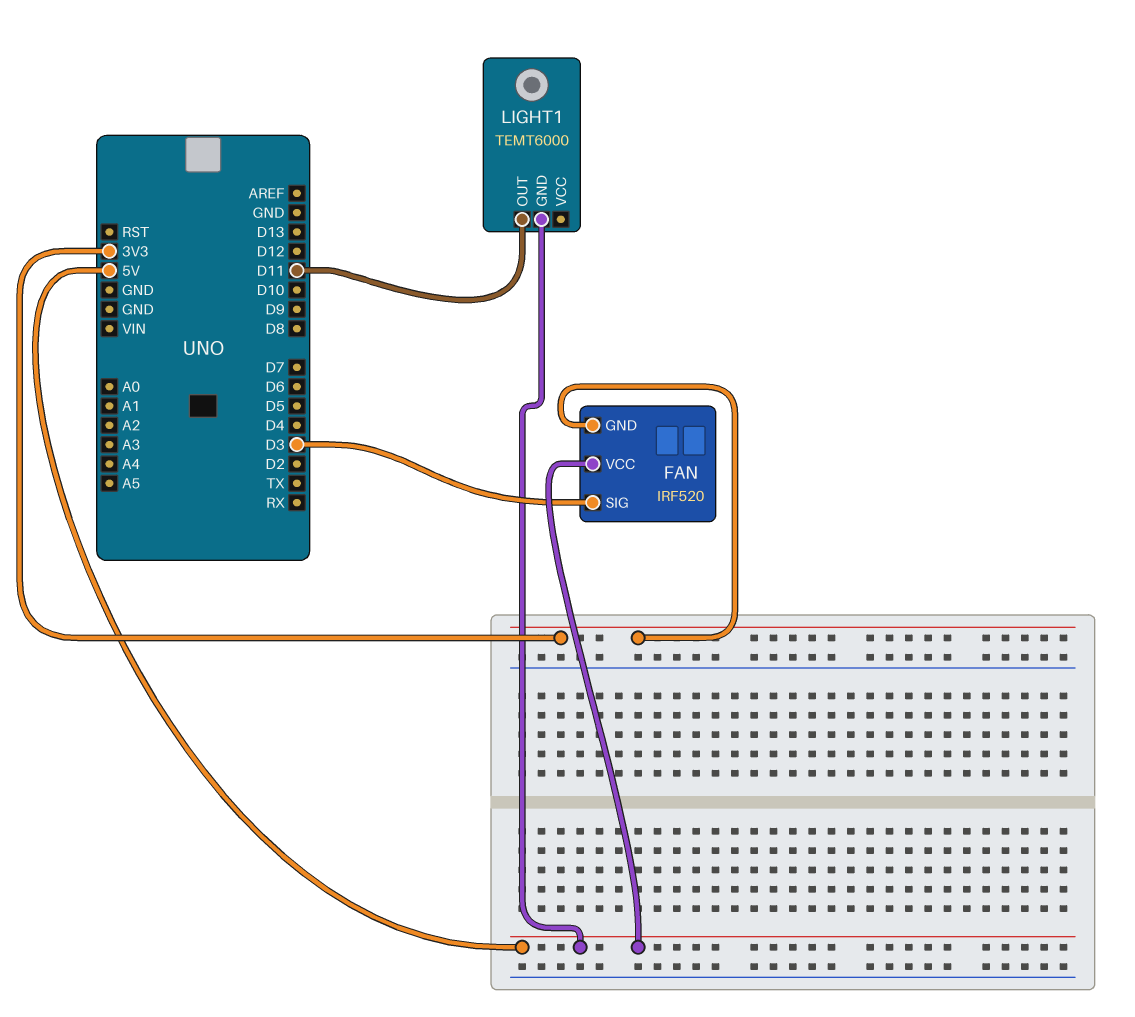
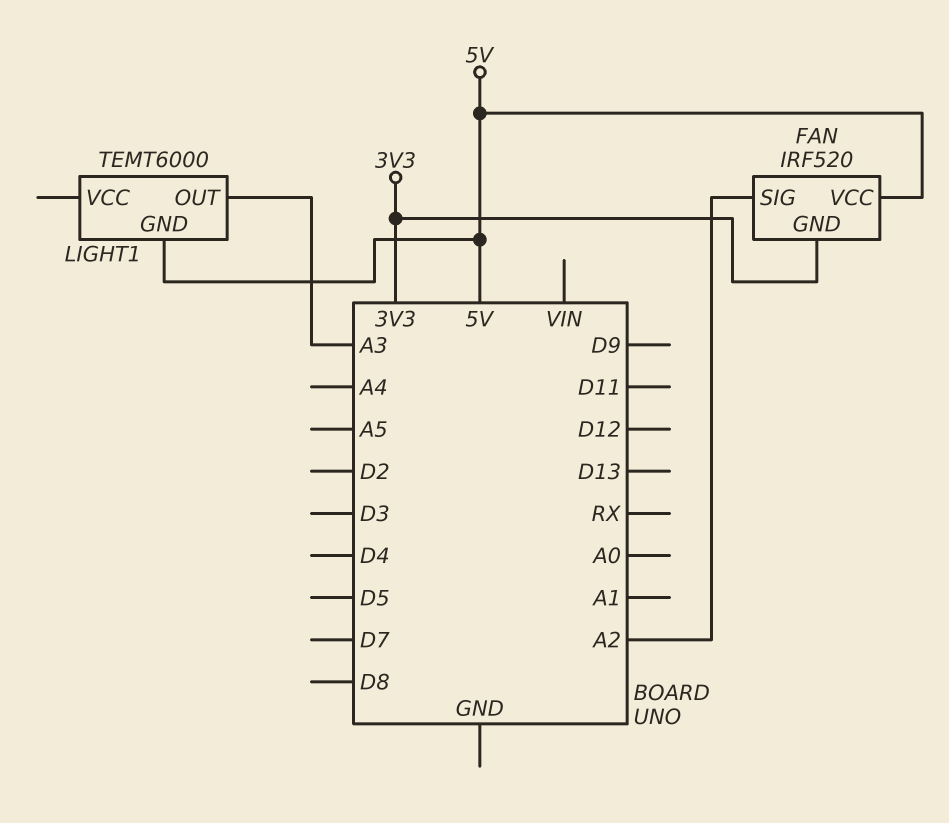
FAN pin SIG: D3 -> A2
LIGHT1 pin OUT: D11 -> A3

